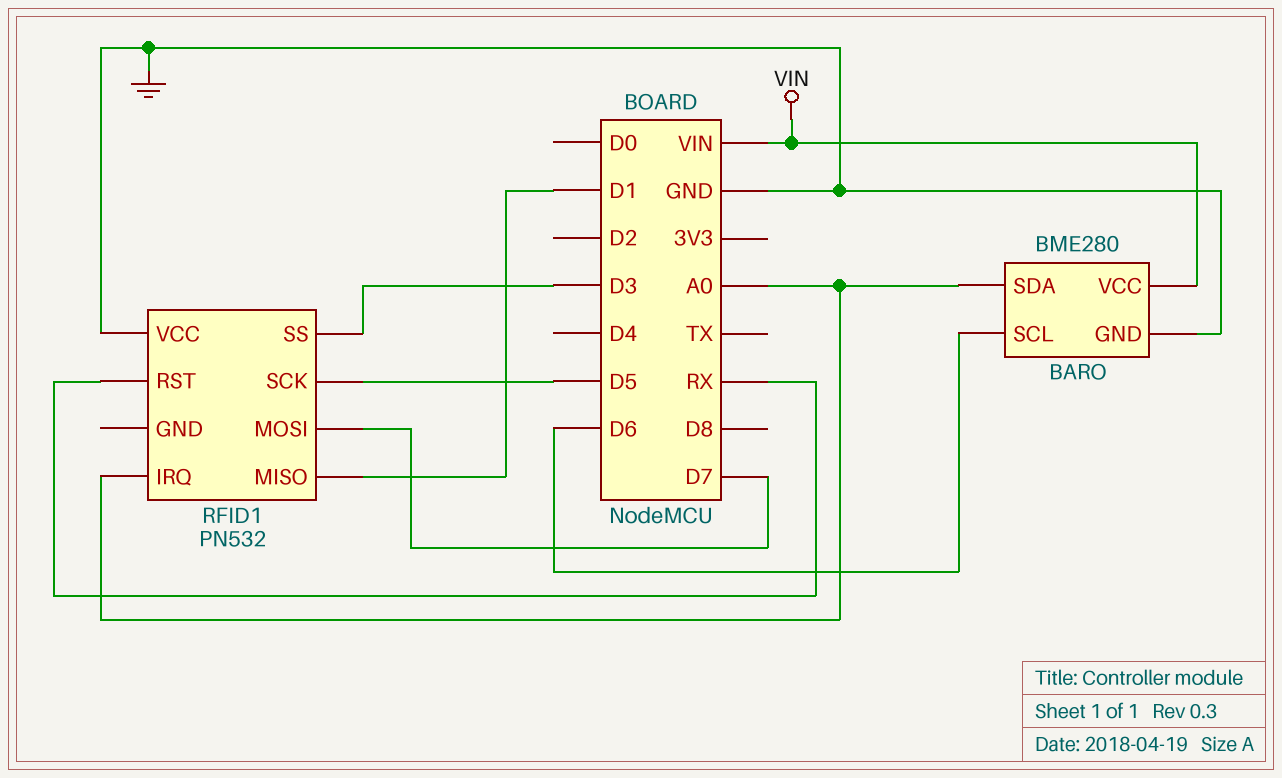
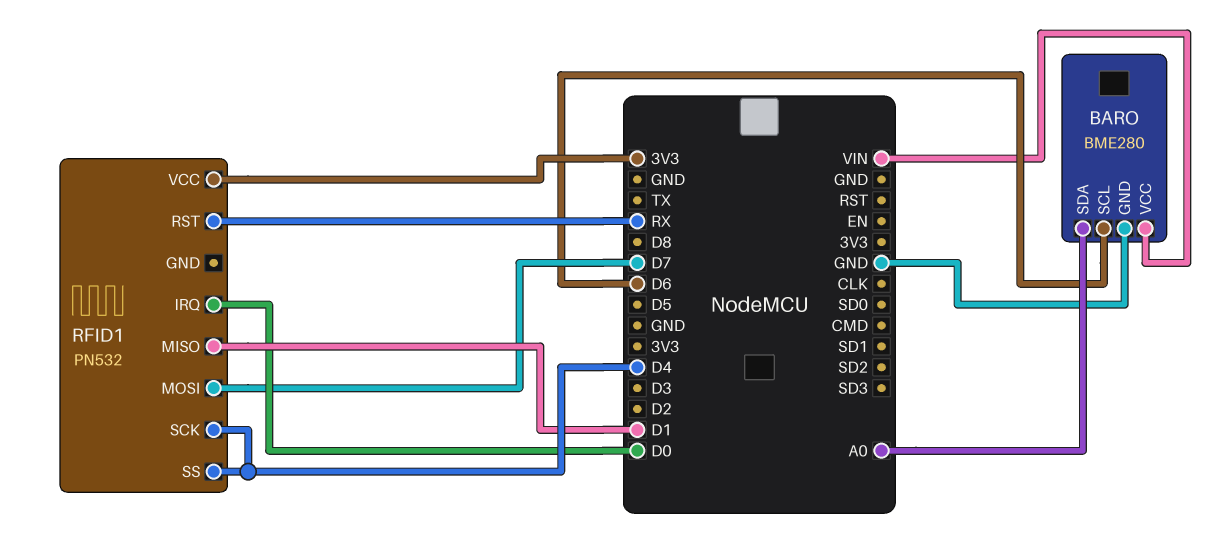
RFID1 pin IRQ: A0 -> D0
RFID1 pin SCK: D5 -> D4
RFID1 pin SS: D3 -> D4
RFID1 pin VCC: GND -> 3V3

